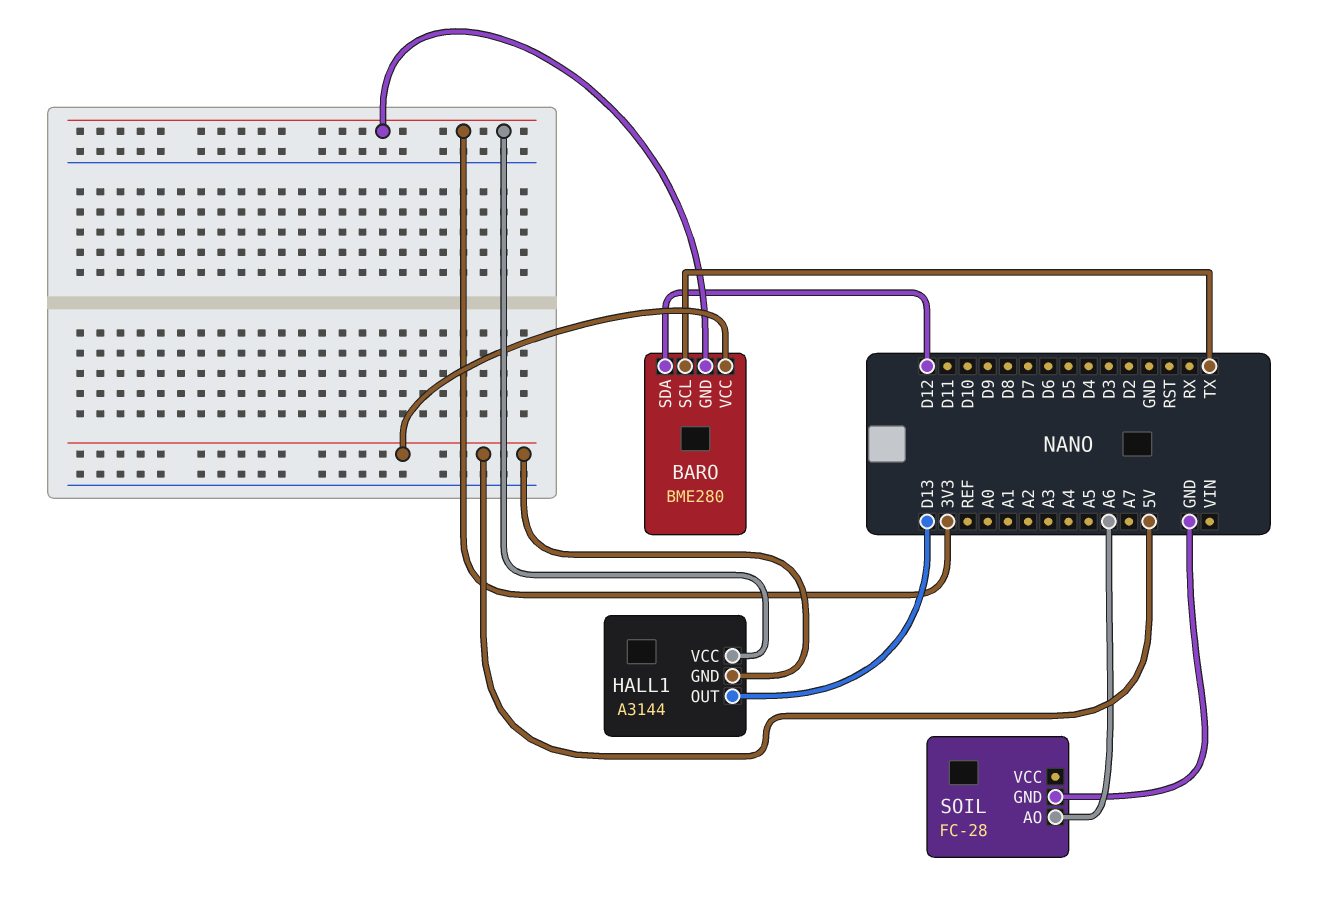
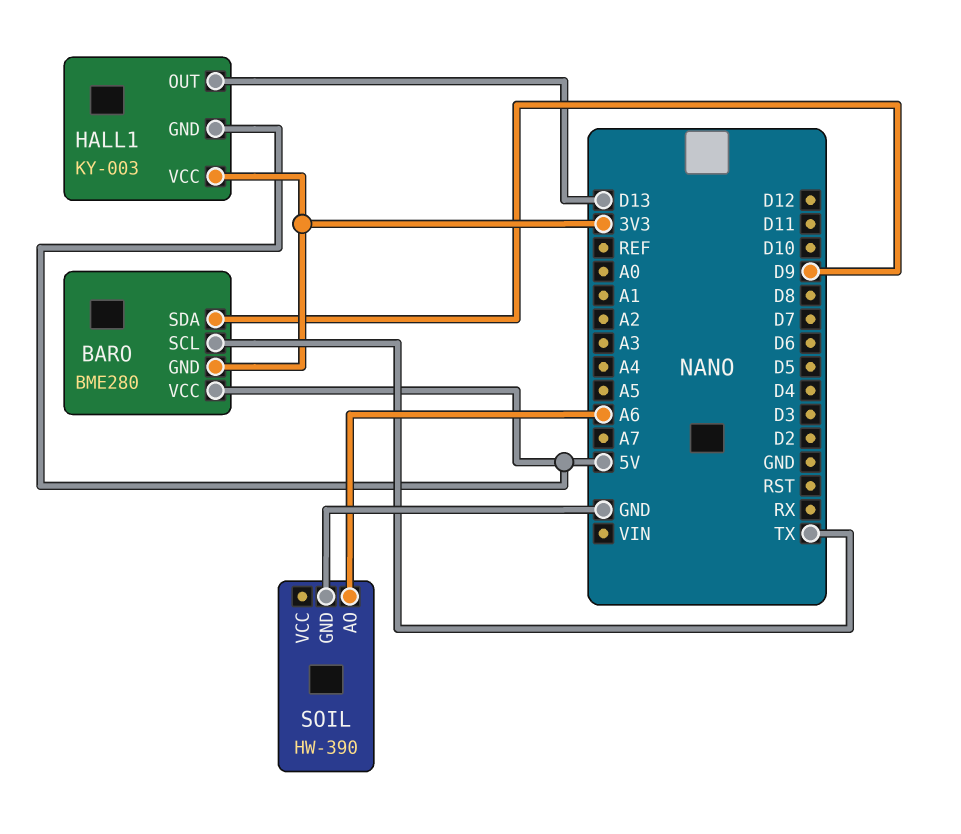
BARO pin SDA: D12 -> D9
HALL1: A3144 -> KY-003
SOIL: FC-28 -> HW-390

